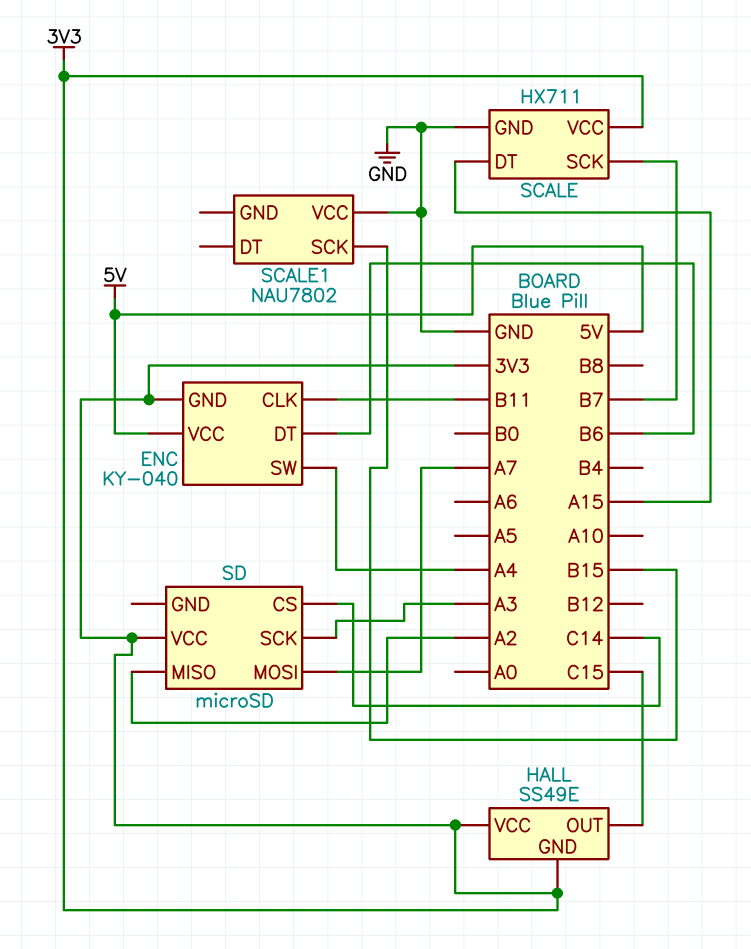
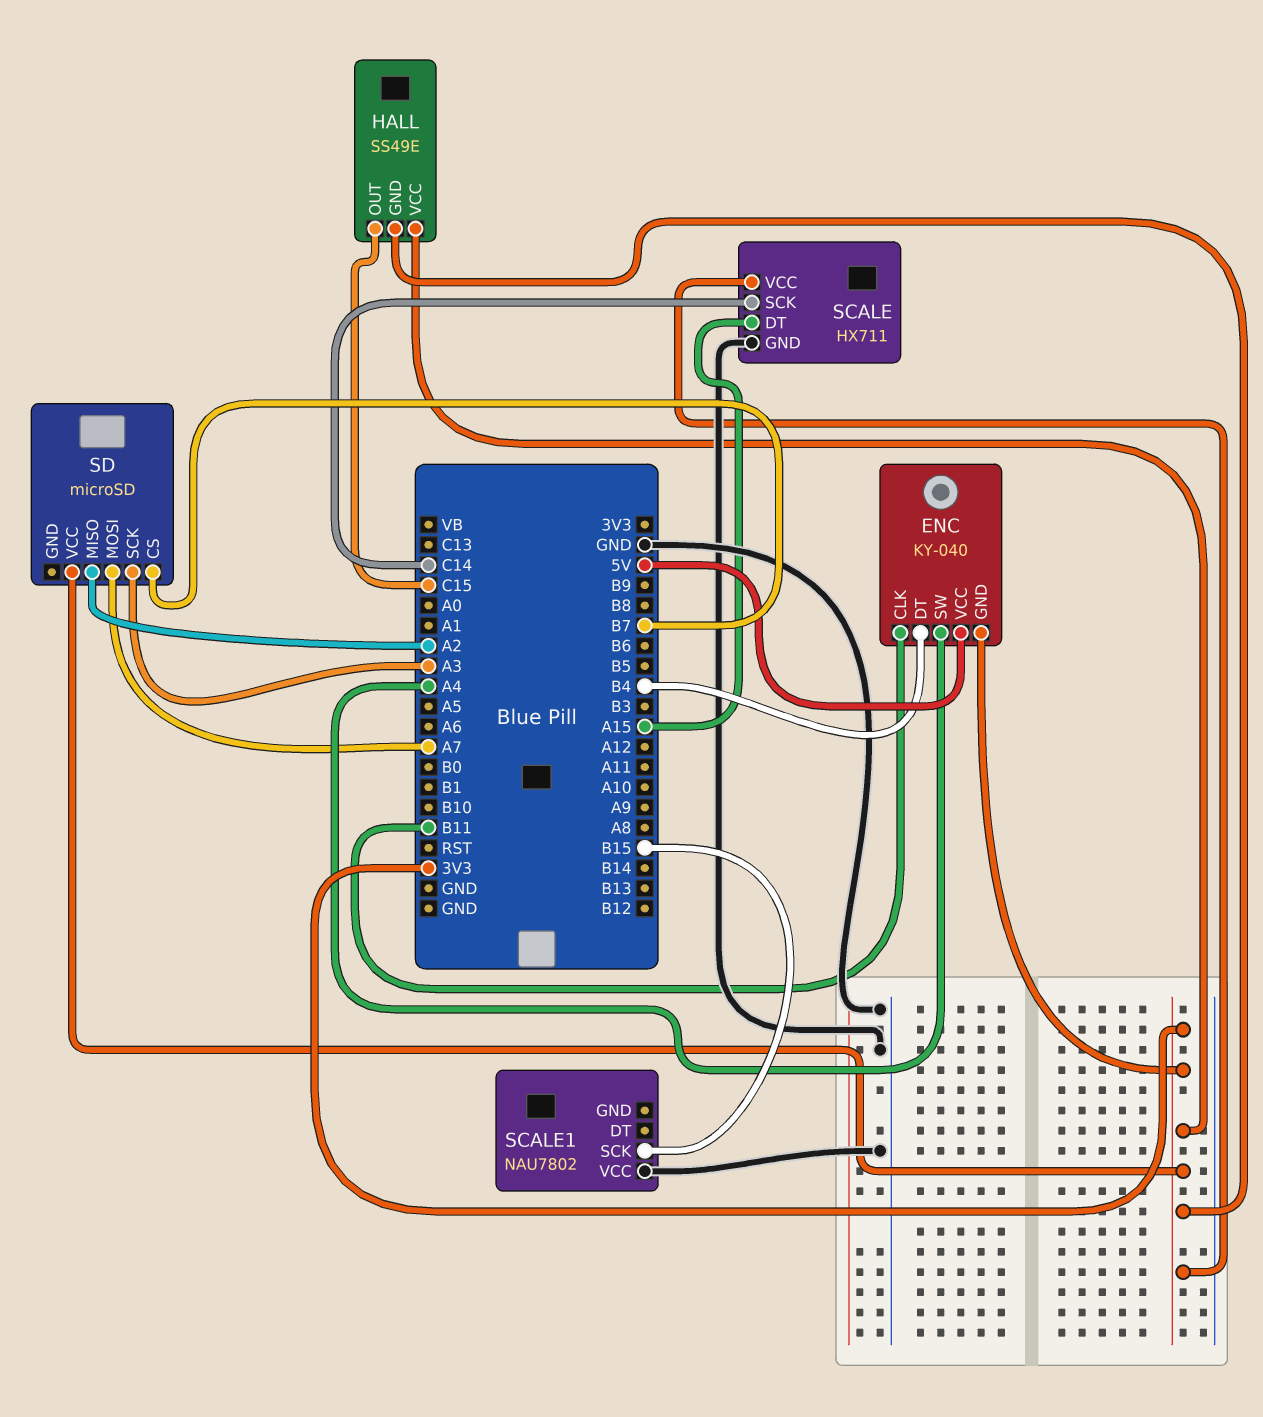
ENC pin DT: B6 -> B4
SCALE pin SCK: B7 -> C14
SD pin CS: C14 -> B7

